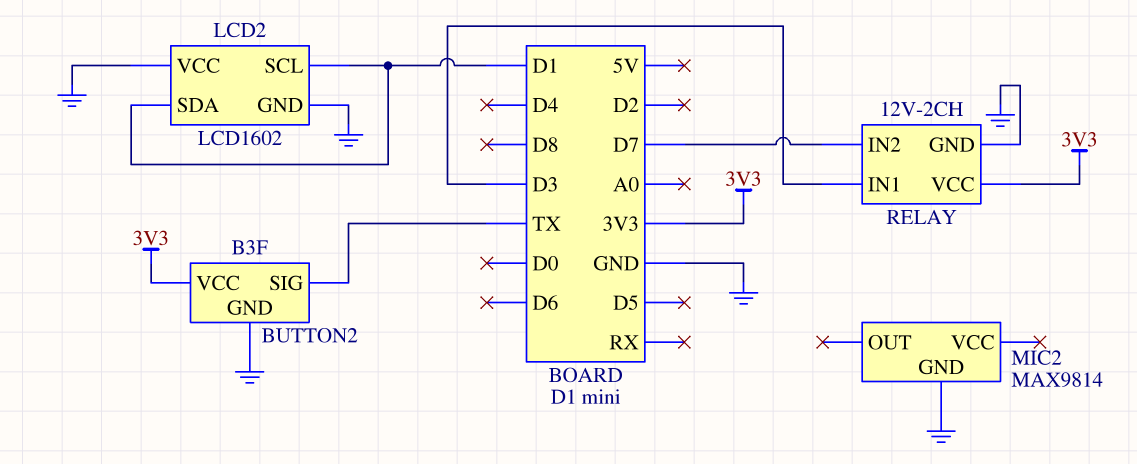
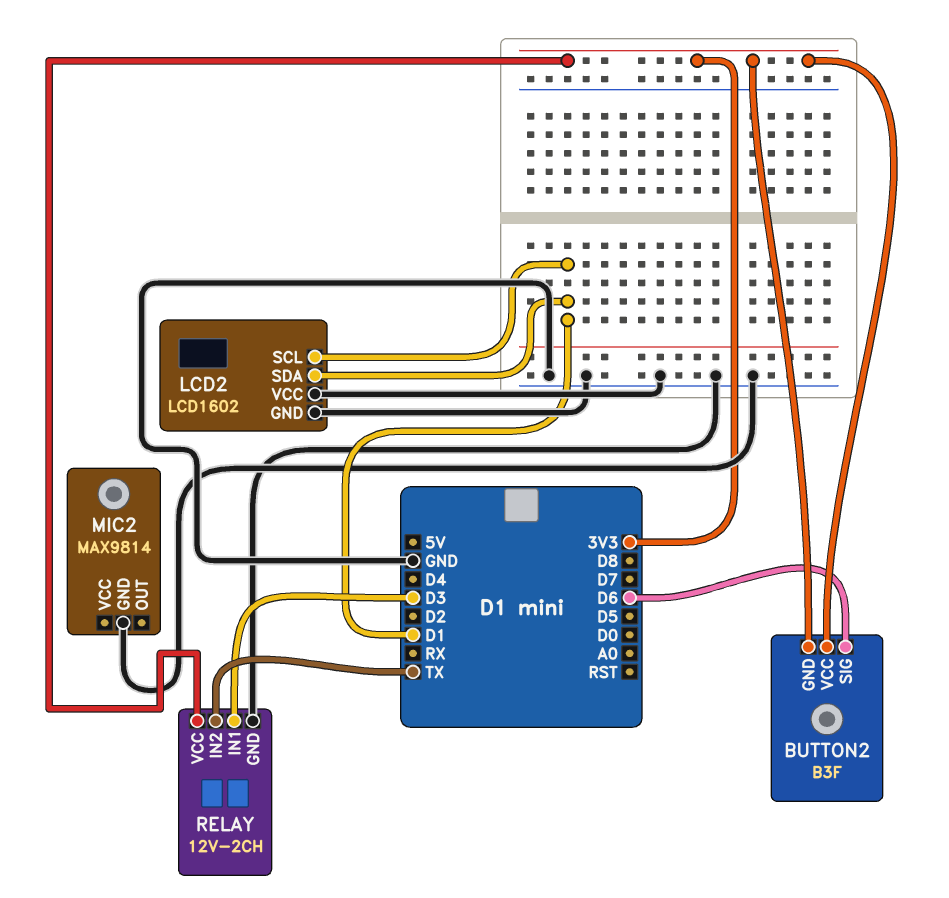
BUTTON2 pin GND: GND -> 3V3
BUTTON2 pin SIG: TX -> D6
RELAY pin IN2: D7 -> TX

